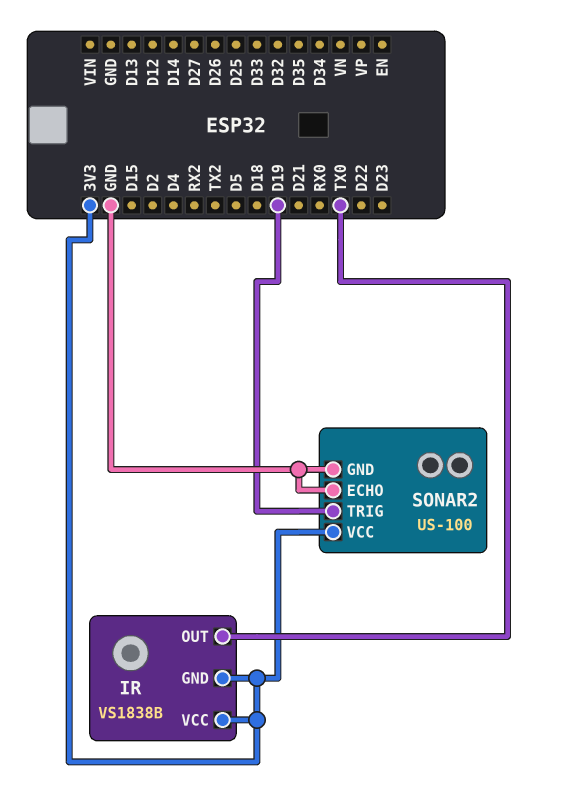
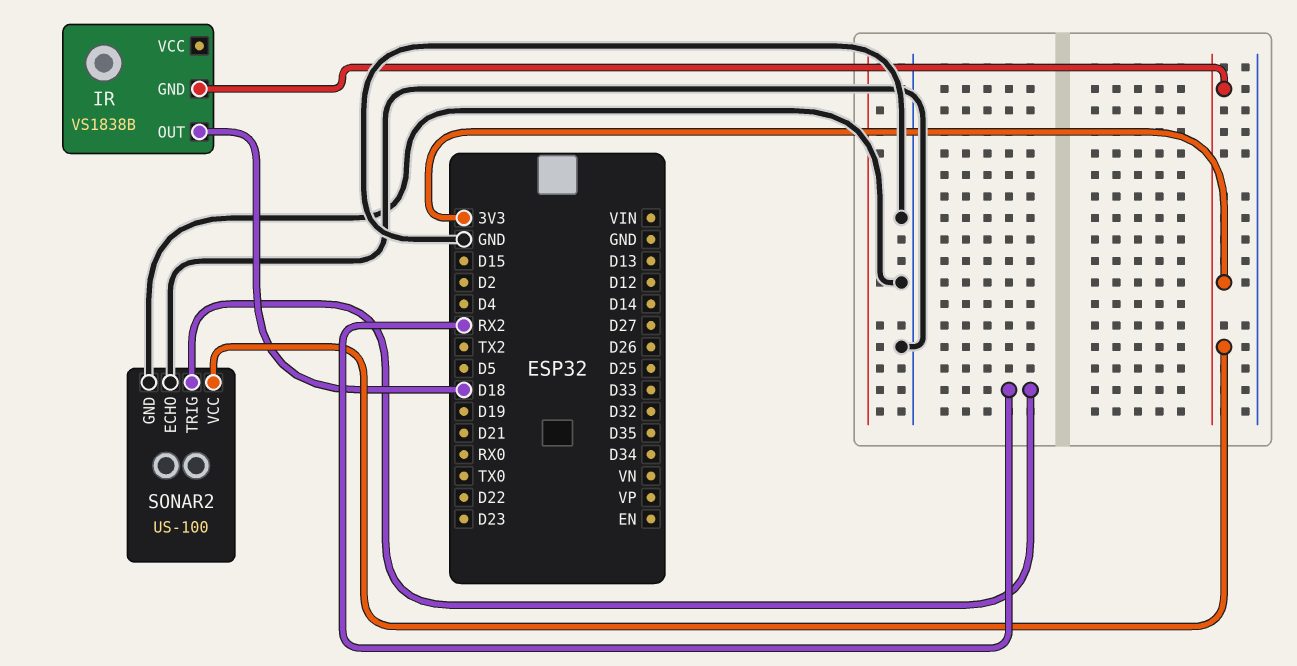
IR pin OUT: TX0 -> D18
IR pin VCC: 3V3 -> none
SONAR2 pin TRIG: D19 -> RX2

